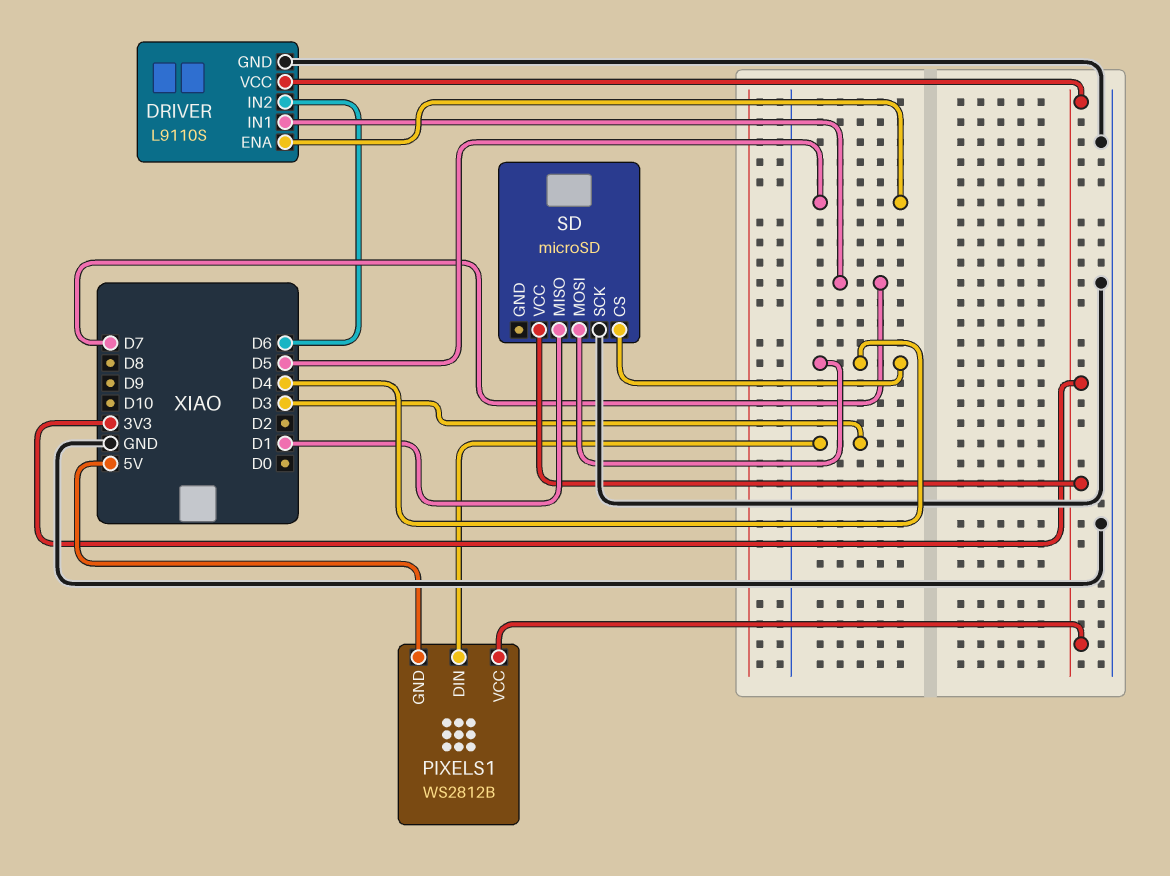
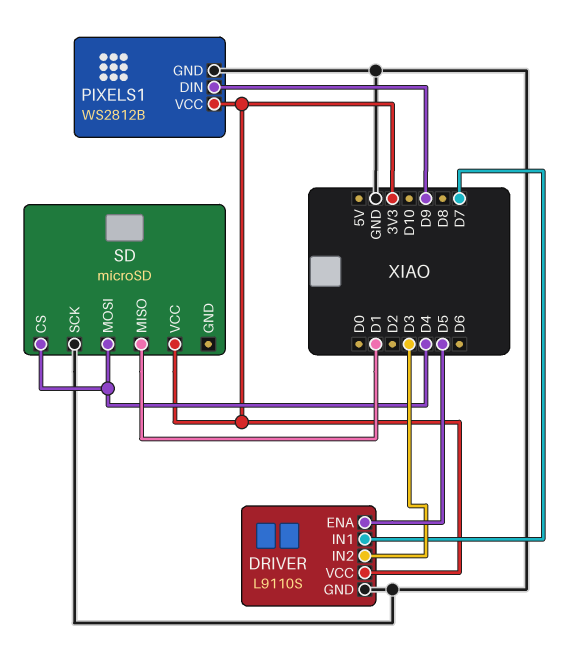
DRIVER pin IN2: D6 -> D3
PIXELS1 pin DIN: D3 -> D9
PIXELS1 pin GND: 5V -> GND

